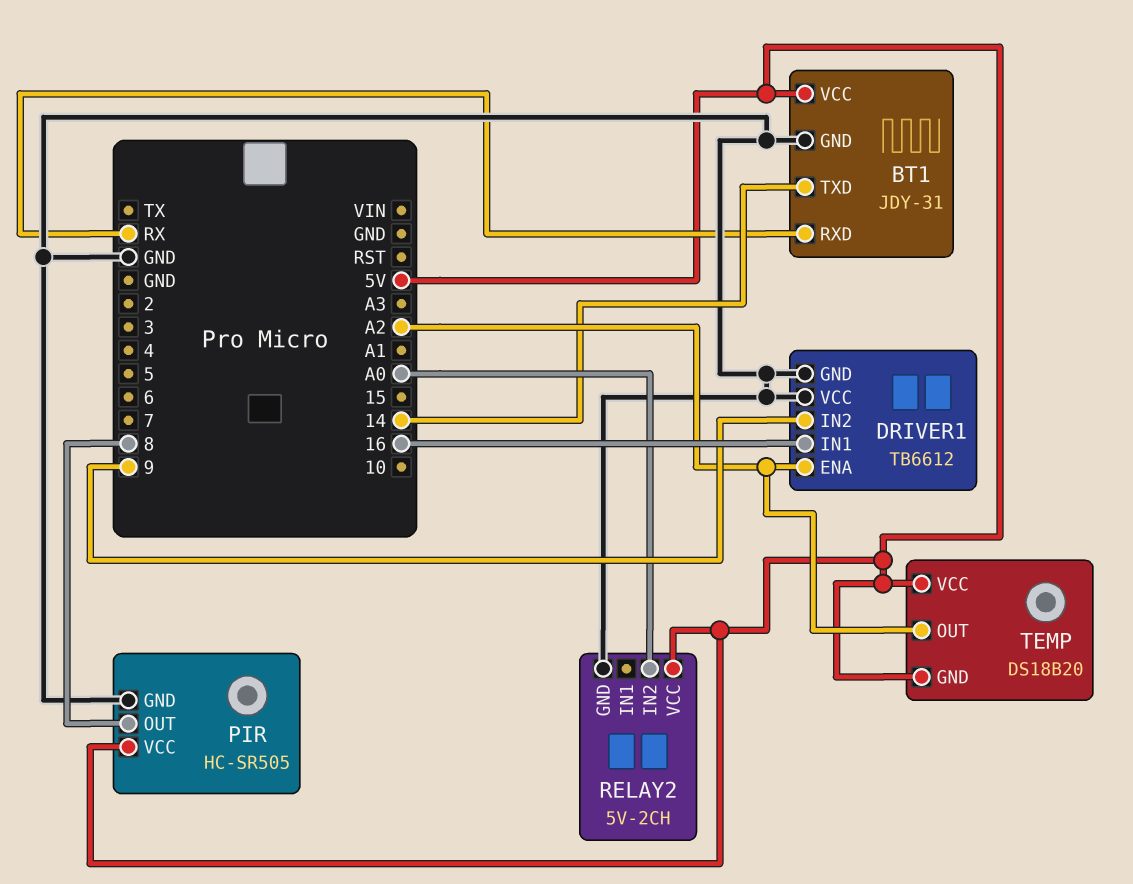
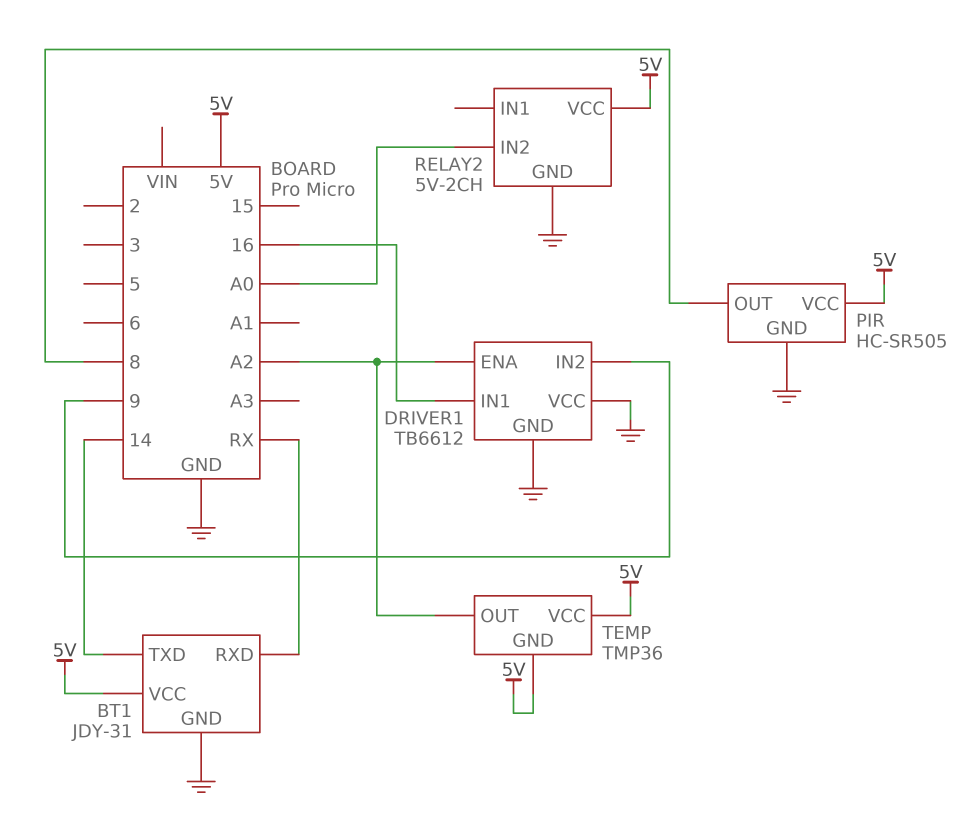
TEMP: DS18B20 -> TMP36

